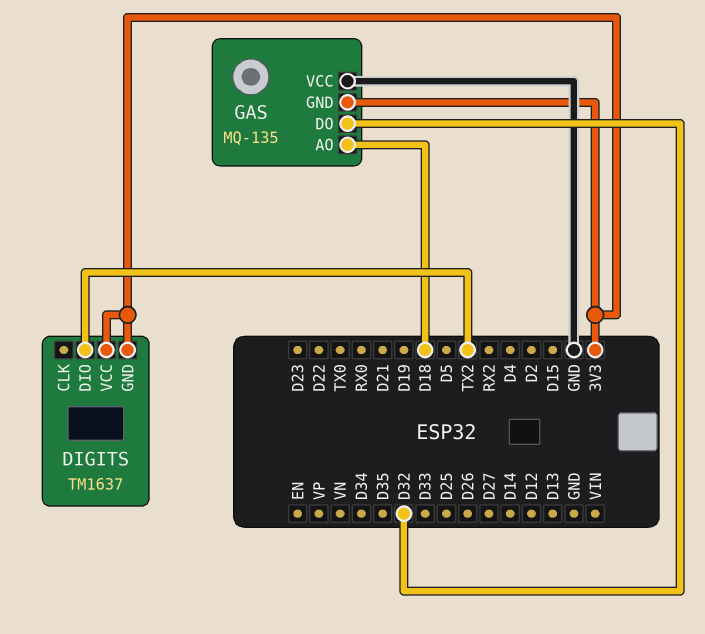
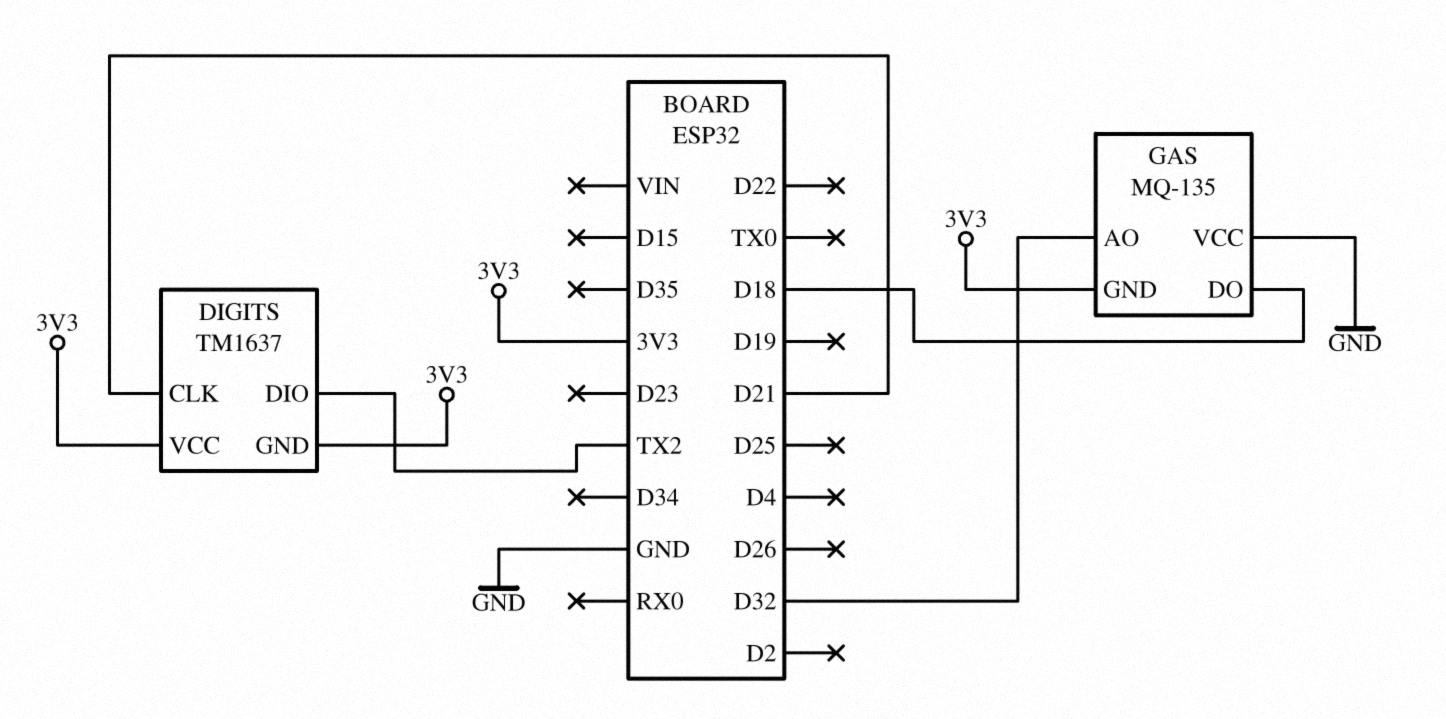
DIGITS pin CLK: none -> D21
GAS pin AO: D18 -> D32
GAS pin DO: D32 -> D18

